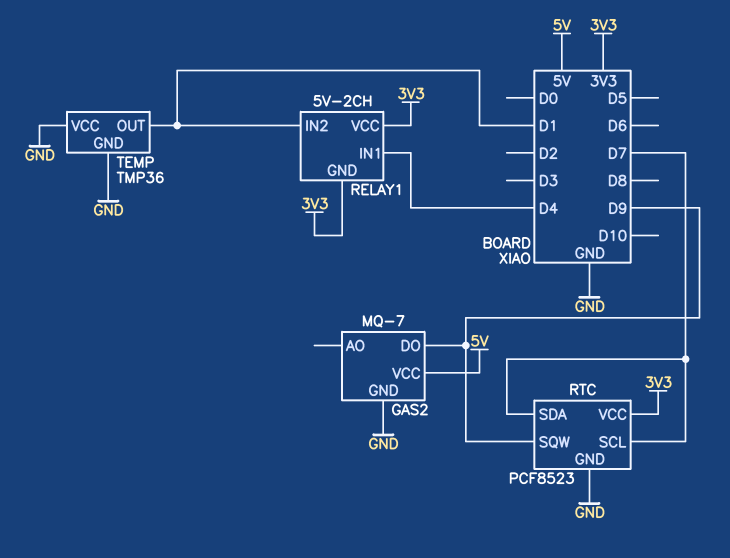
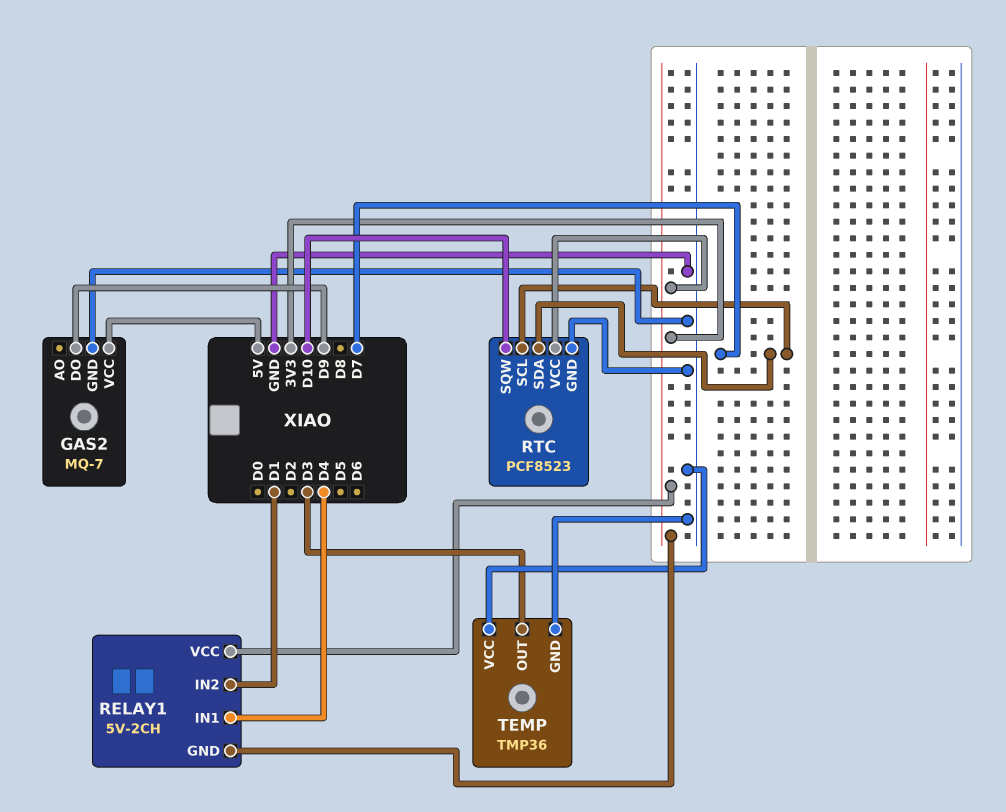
RTC pin SQW: D9 -> D10
TEMP pin OUT: D1 -> D3

